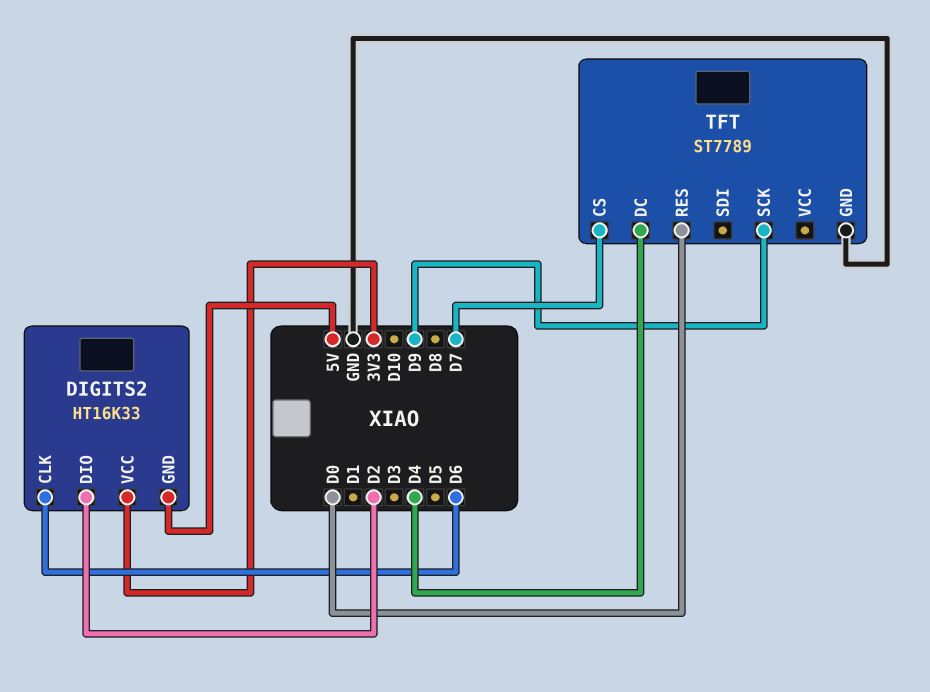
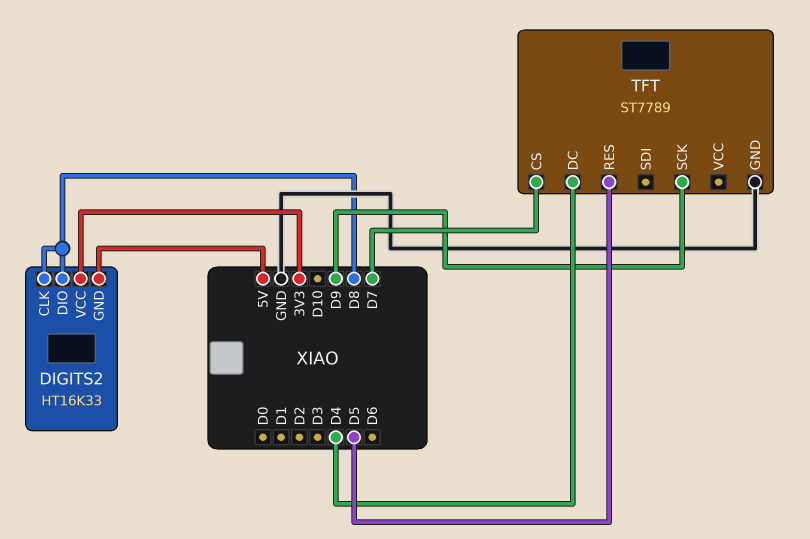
DIGITS2 pin CLK: D6 -> D8
DIGITS2 pin DIO: D2 -> D8
TFT pin RES: D0 -> D5

